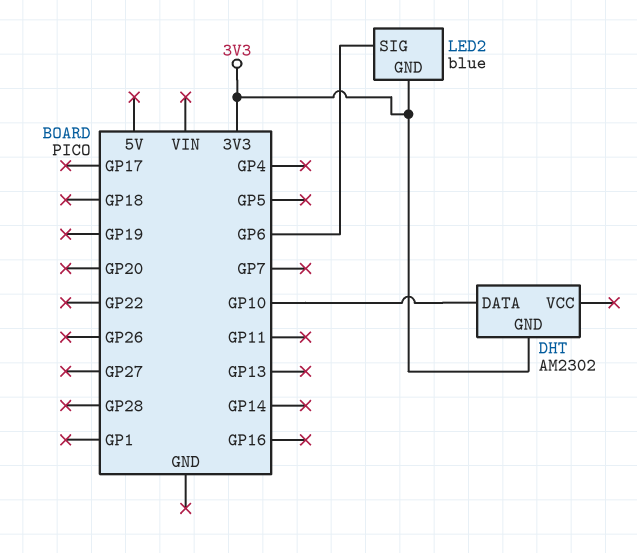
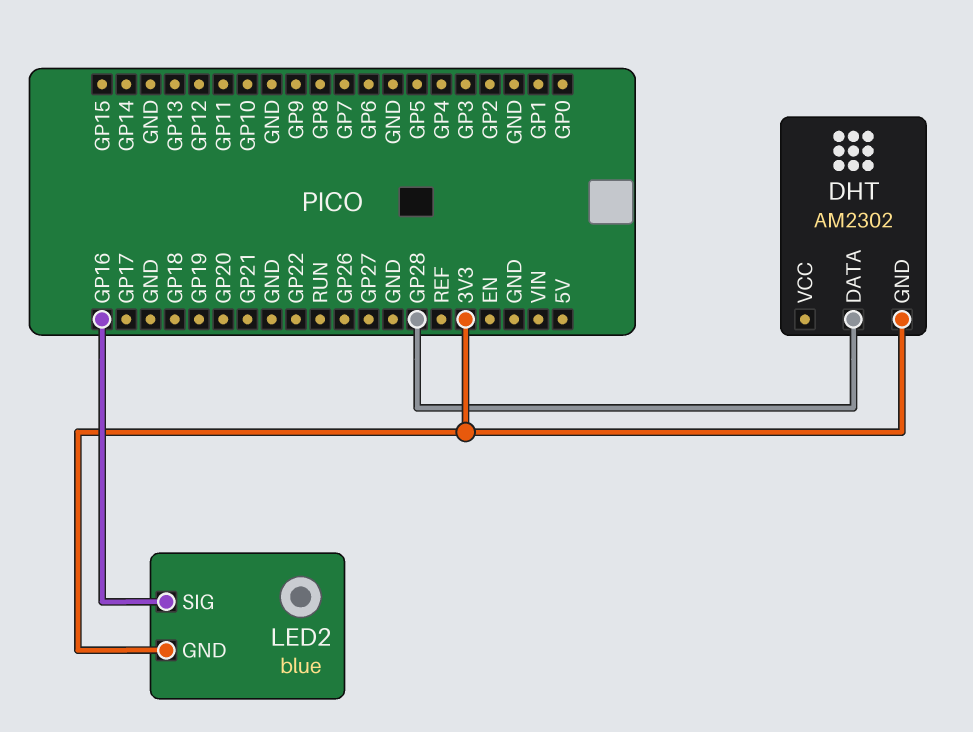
DHT pin DATA: GP10 -> GP28
LED2 pin SIG: GP6 -> GP16

